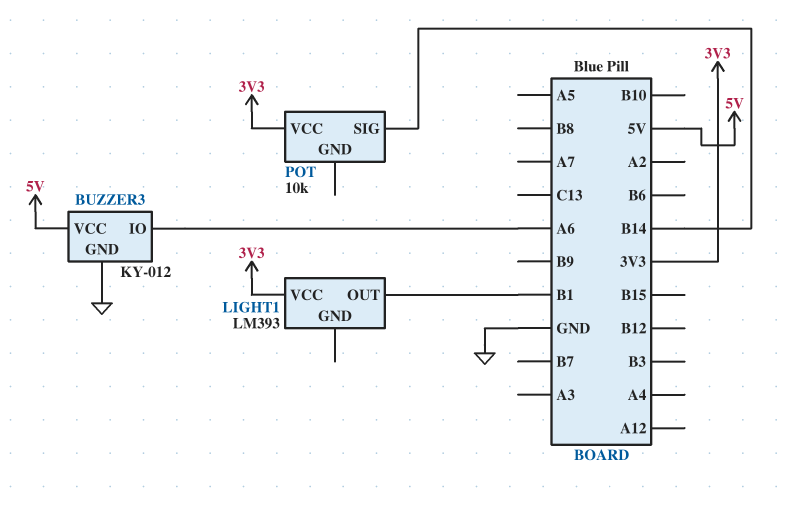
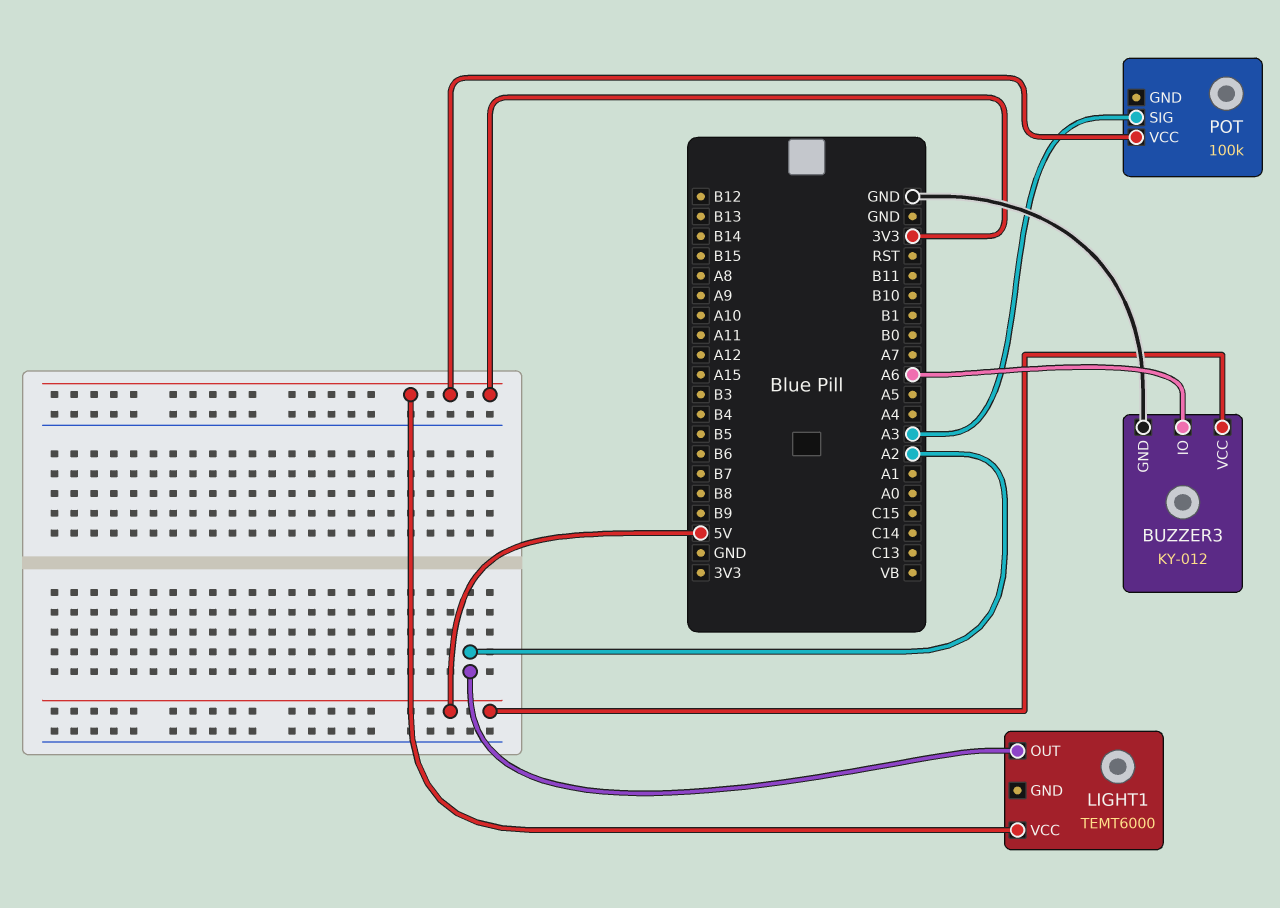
LIGHT1: LM393 -> TEMT6000
LIGHT1 pin OUT: B1 -> A2
POT: 10k -> 100k
POT pin SIG: B14 -> A3

